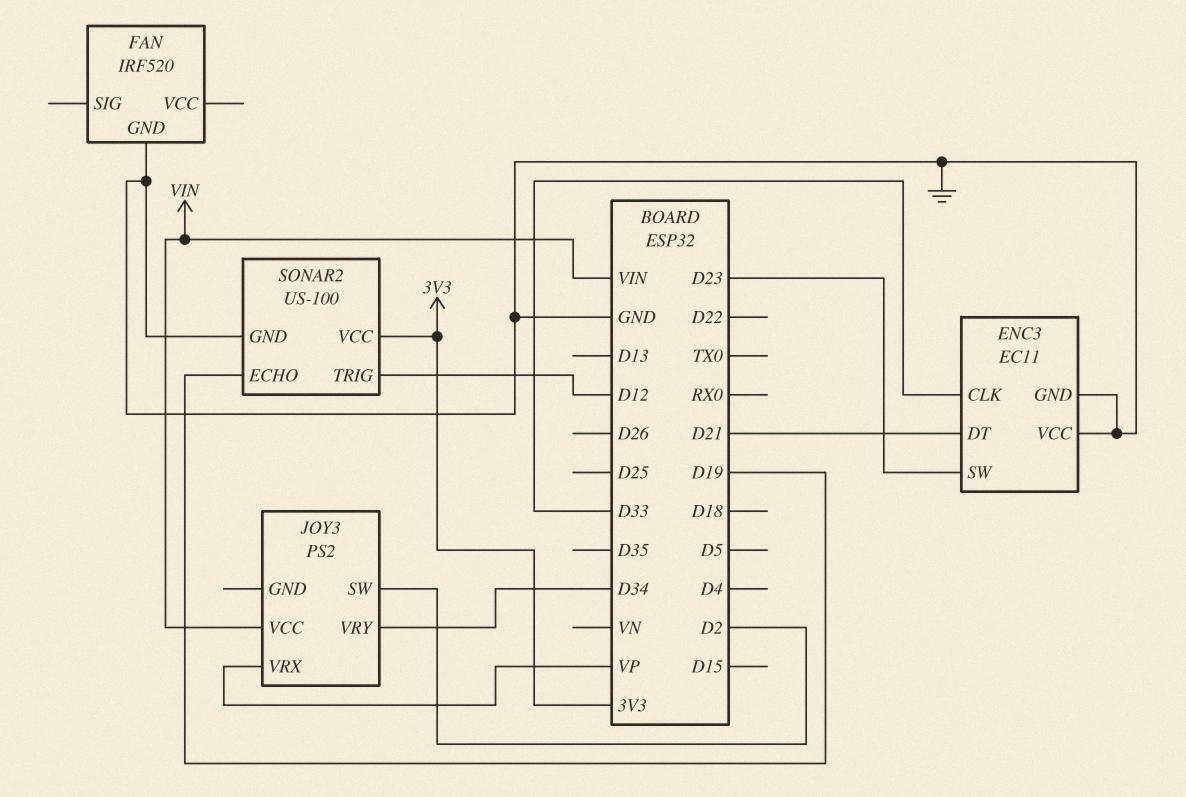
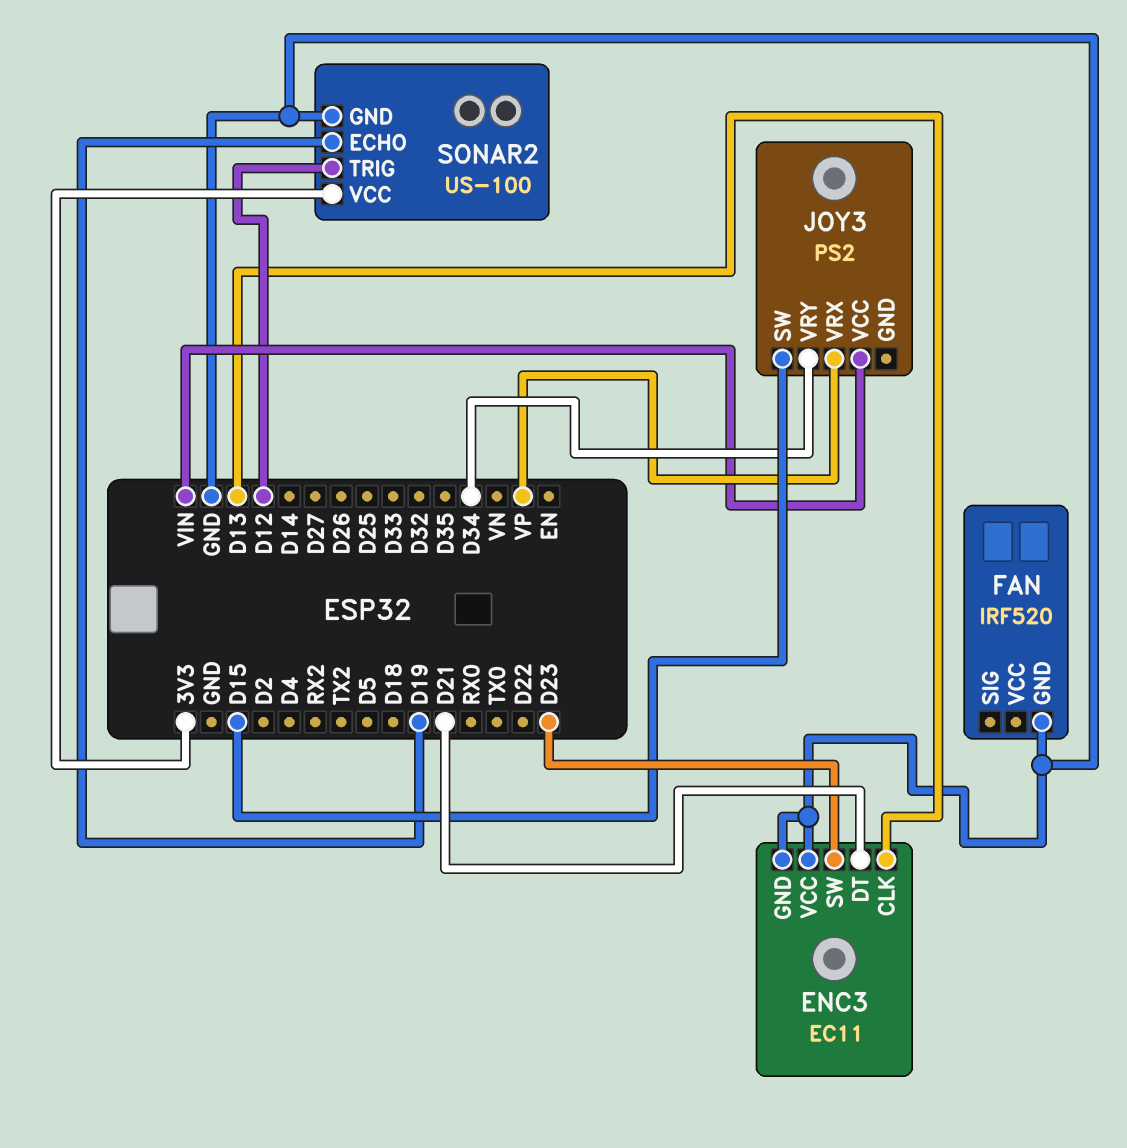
ENC3 pin CLK: D33 -> D13
JOY3 pin SW: D2 -> D15

